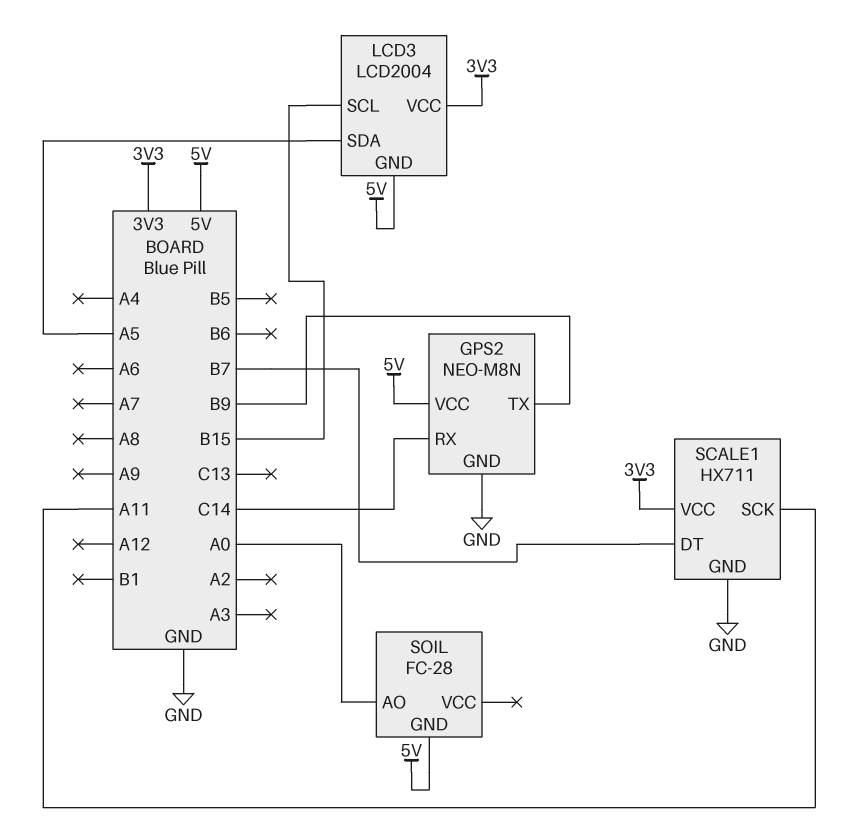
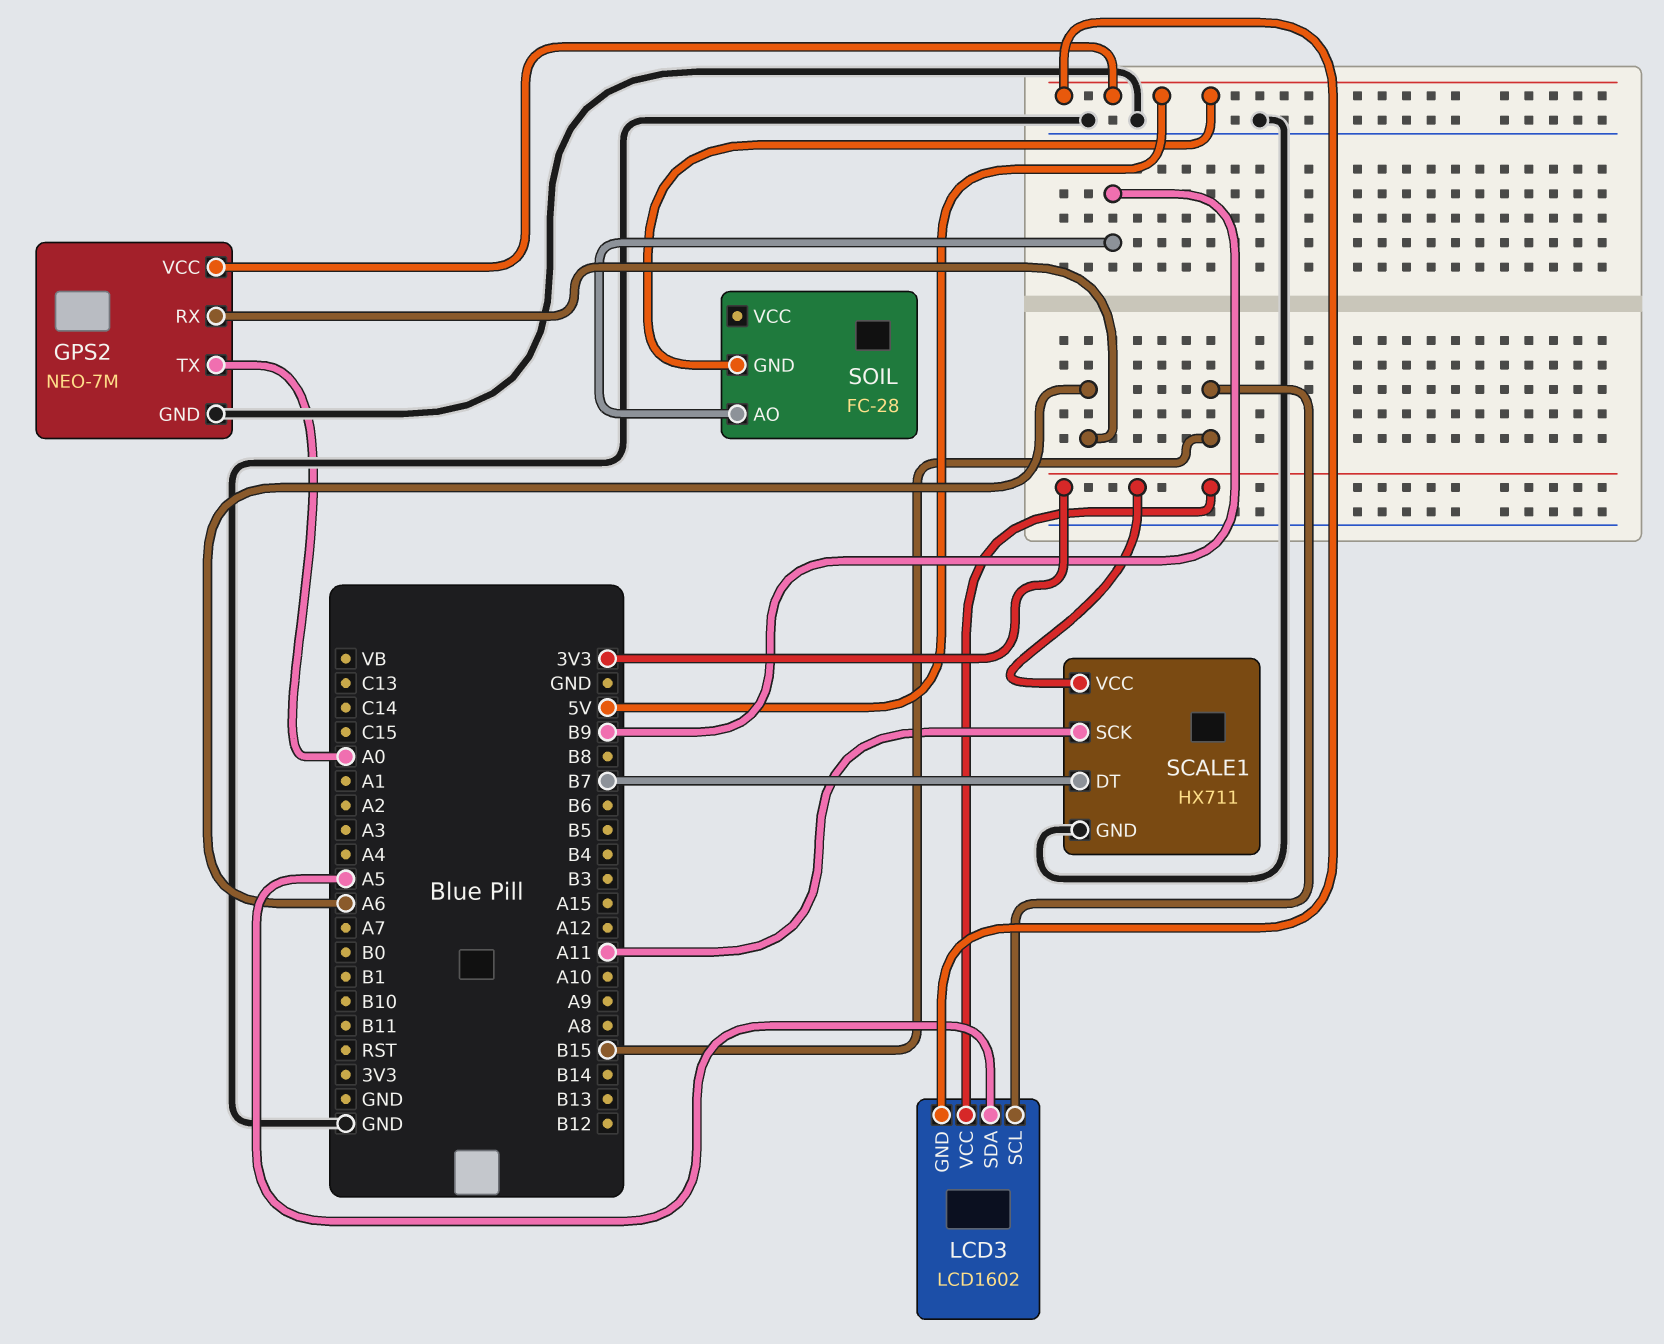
GPS2: NEO-M8N -> NEO-7M
GPS2 pin RX: C14 -> A6
GPS2 pin TX: B9 -> A0
LCD3: LCD2004 -> LCD1602
SOIL pin AO: A0 -> B9

